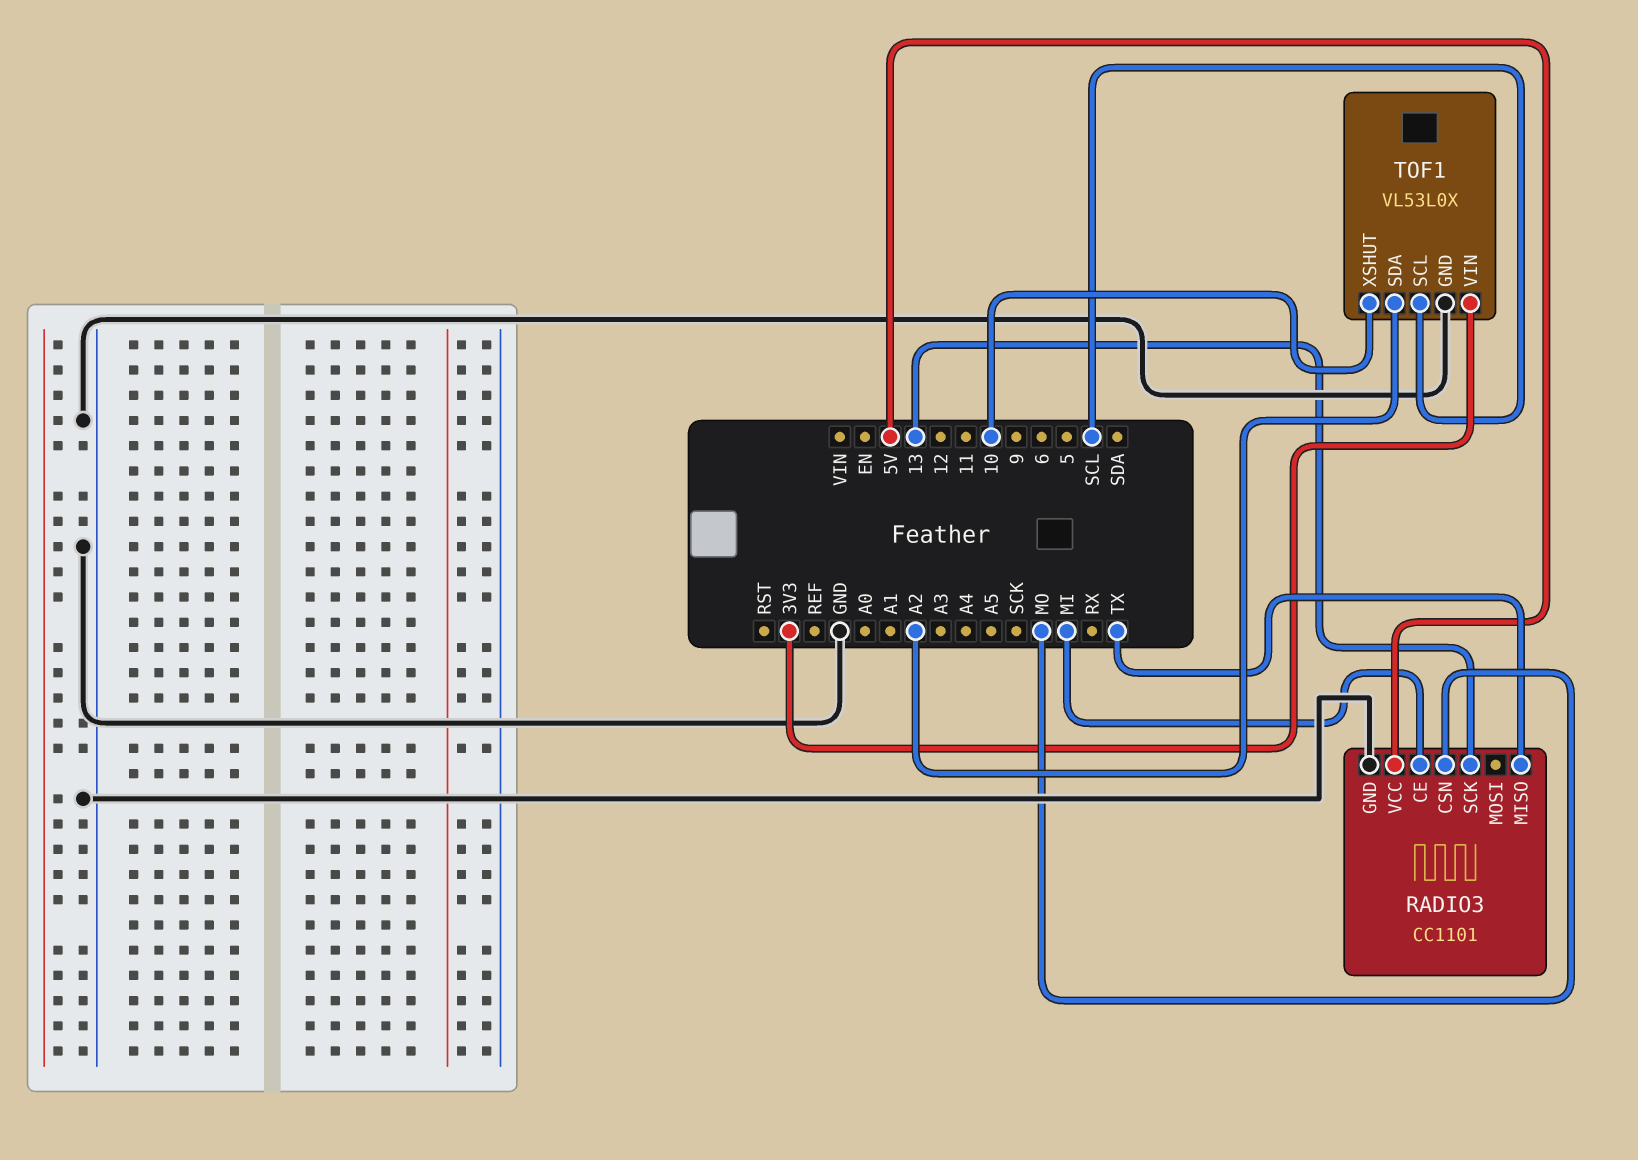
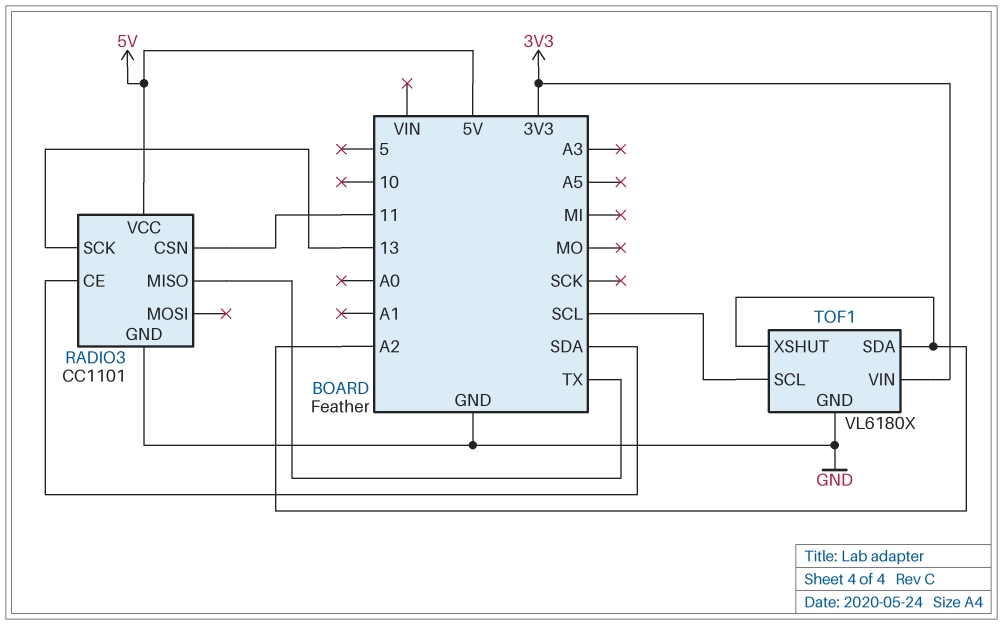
RADIO3 pin CE: MI -> SDA
RADIO3 pin CSN: MO -> 11
TOF1: VL53L0X -> VL6180X
TOF1 pin XSHUT: 10 -> A2

